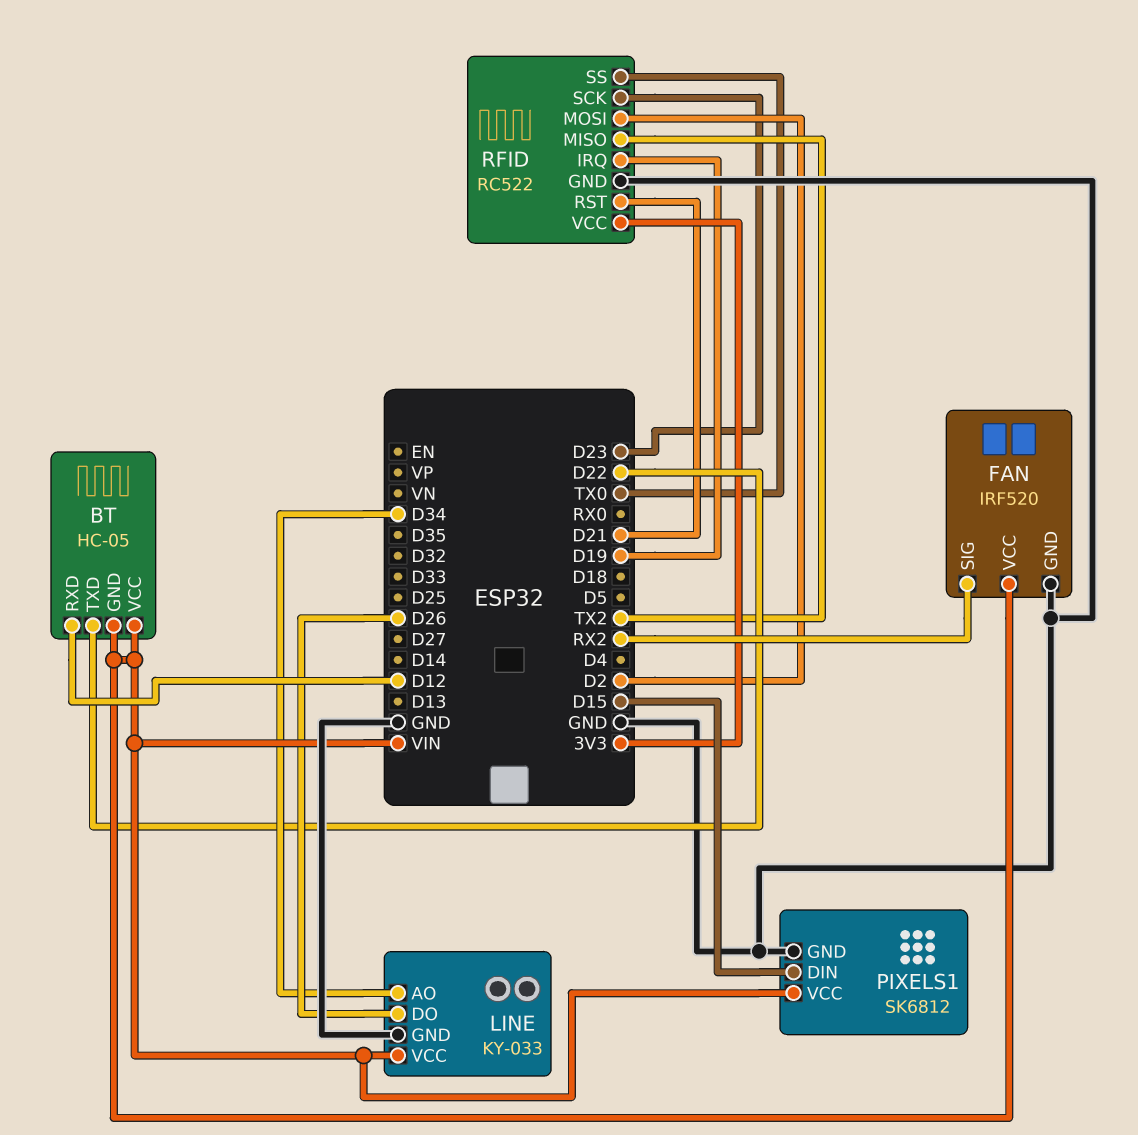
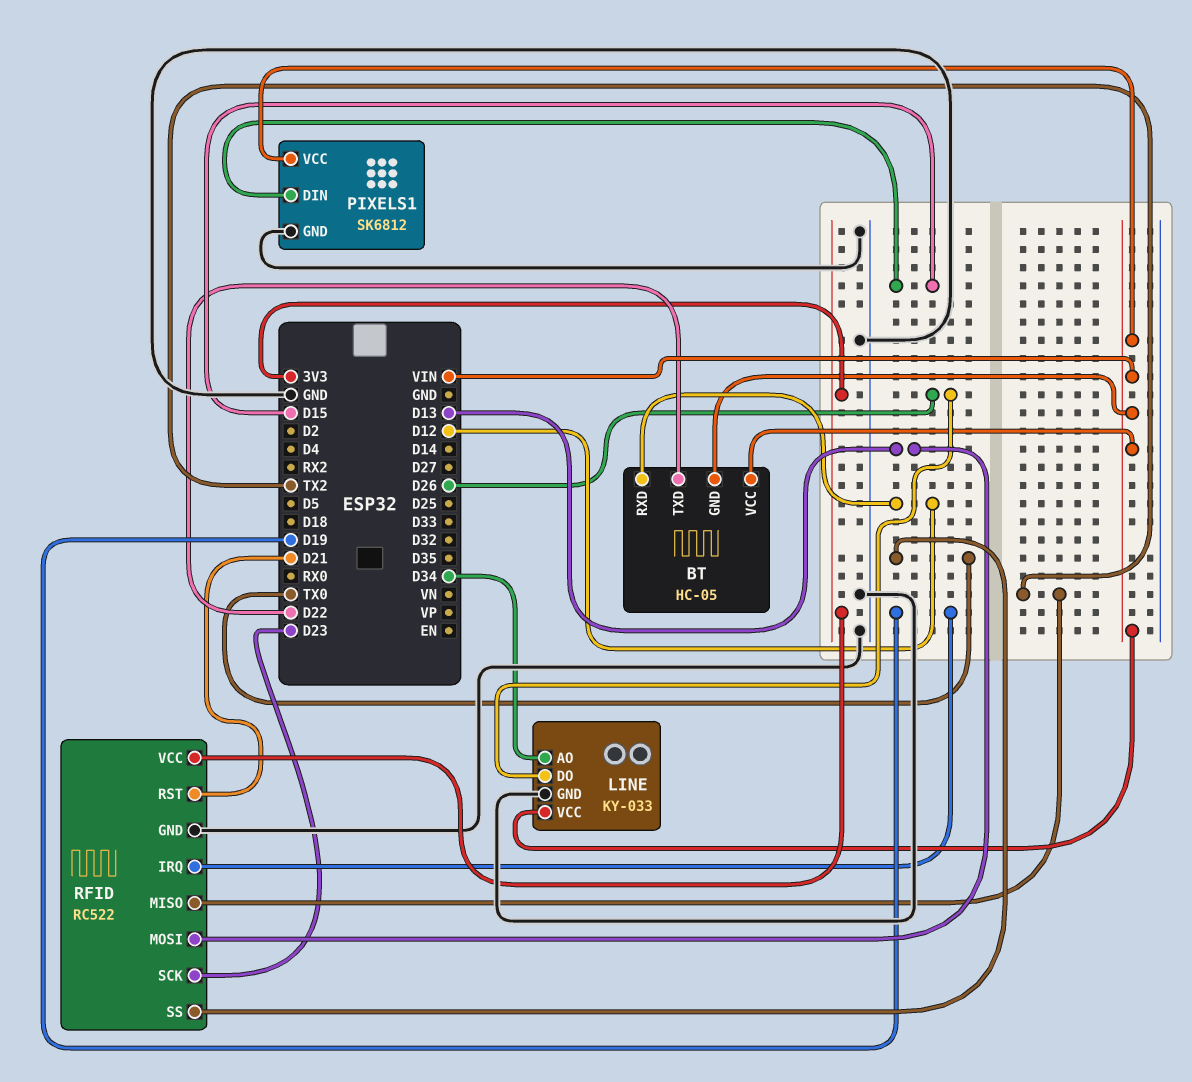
FAN: IRF520 -> none
FAN pin GND: GND -> none
FAN pin SIG: RX2 -> none
FAN pin VCC: VIN -> none
RFID pin MOSI: D2 -> D13

